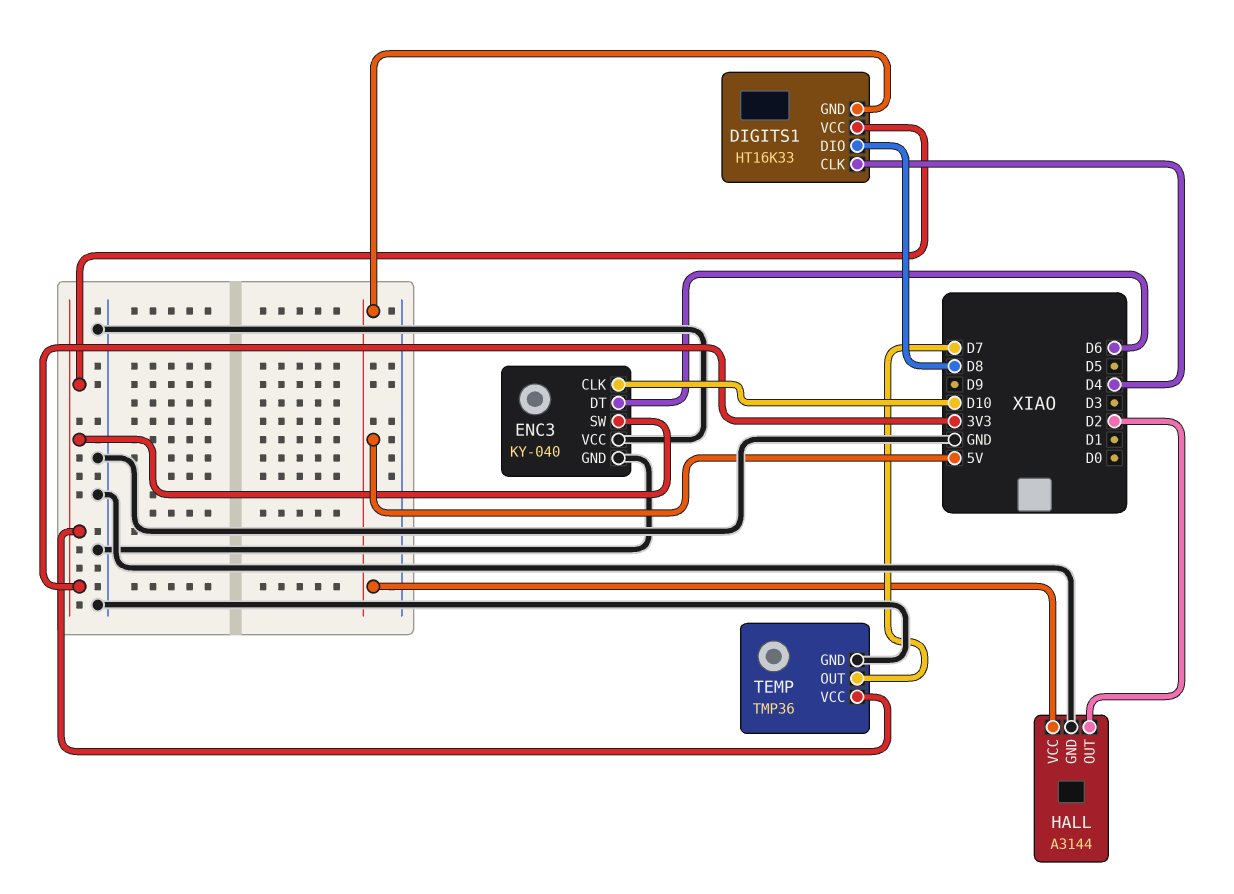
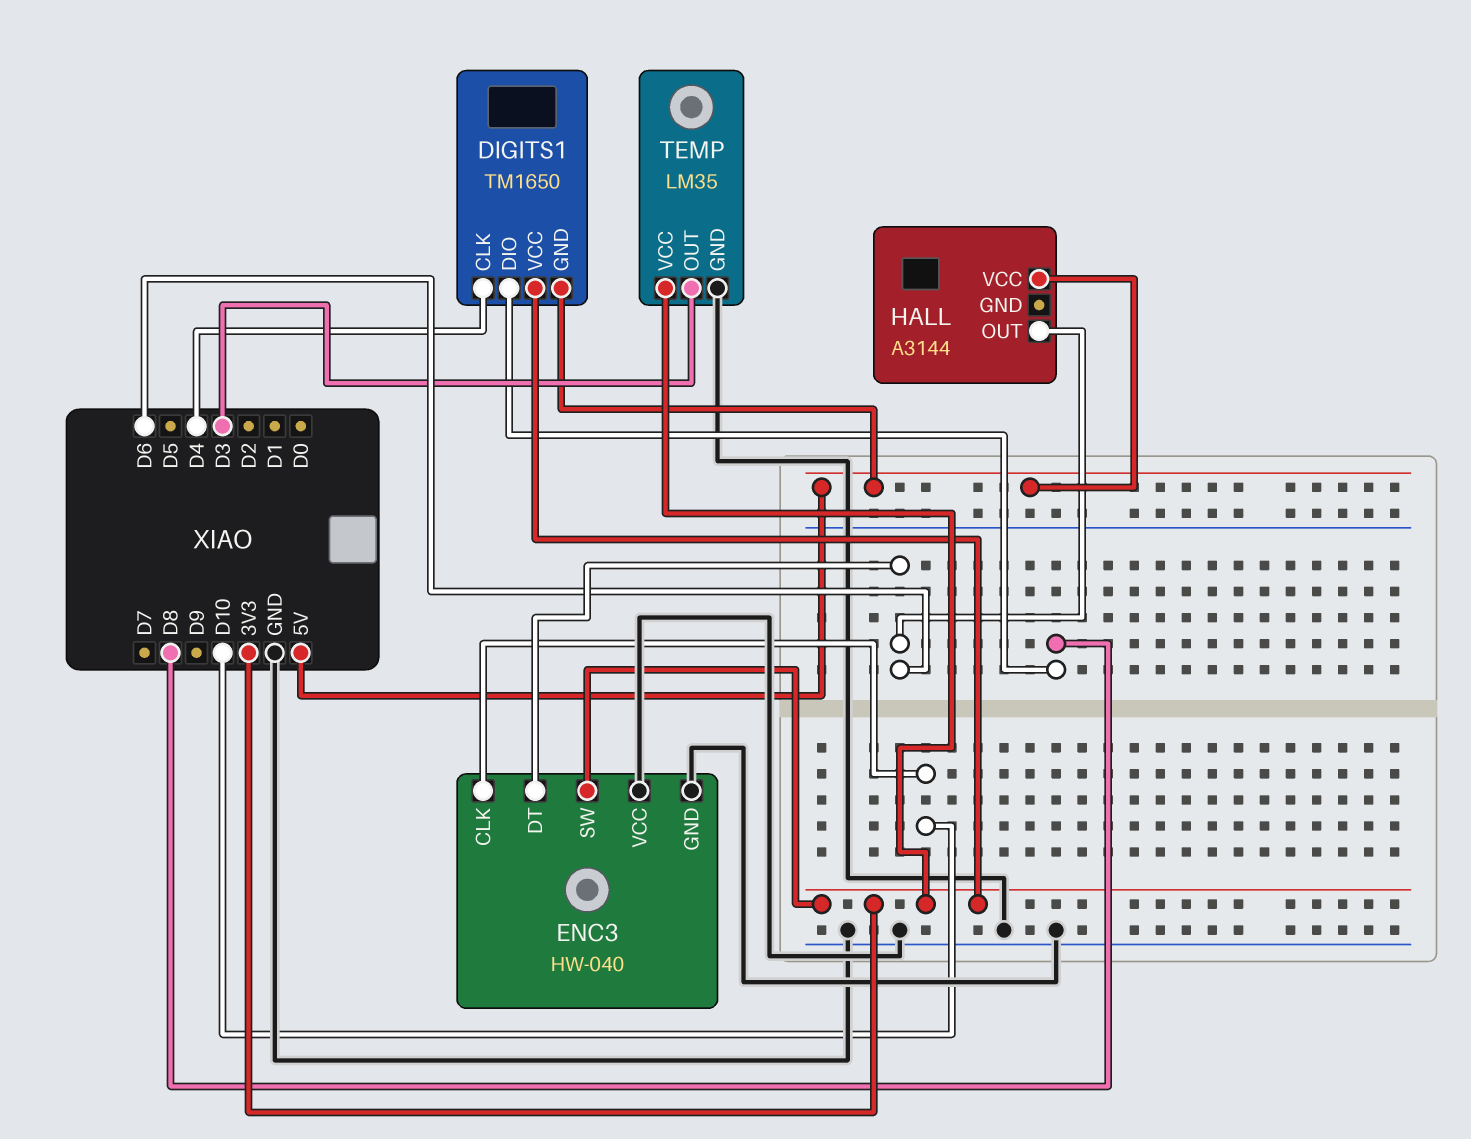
DIGITS1: HT16K33 -> TM1650
ENC3: KY-040 -> HW-040
HALL pin GND: GND -> none
HALL pin OUT: D2 -> D6
TEMP: TMP36 -> LM35
TEMP pin OUT: D7 -> D3

